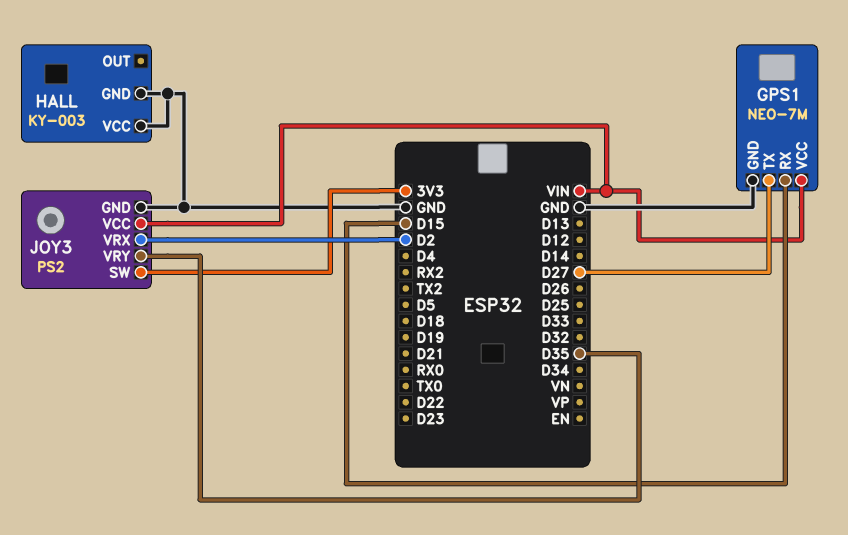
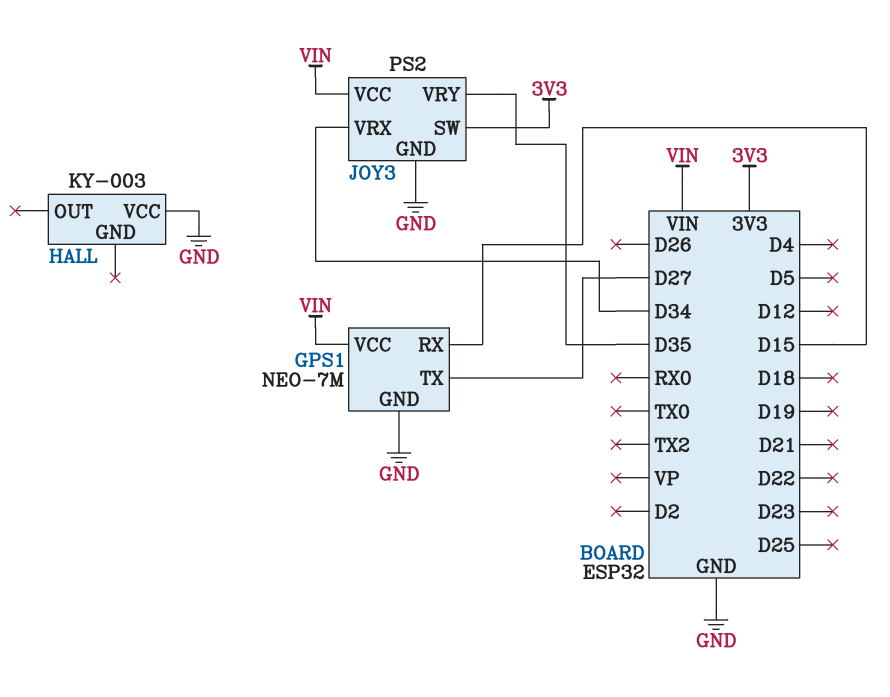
HALL pin GND: GND -> none
JOY3 pin VRX: D2 -> D34

